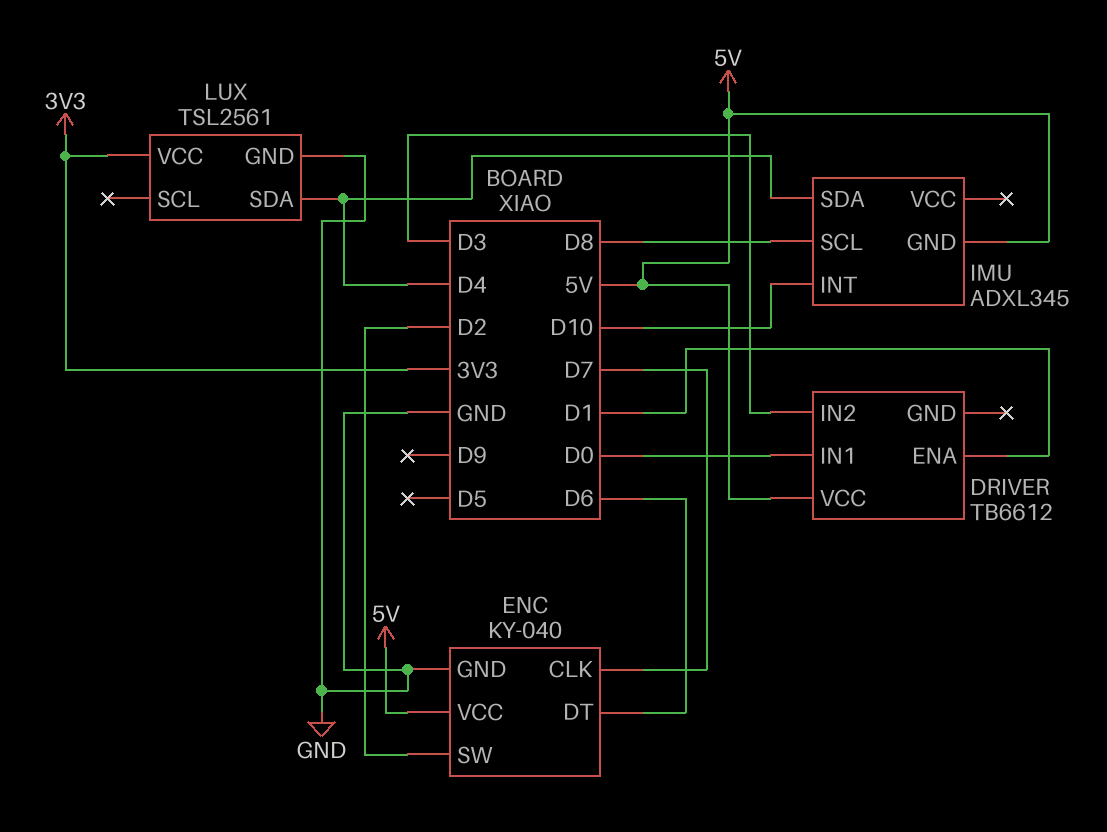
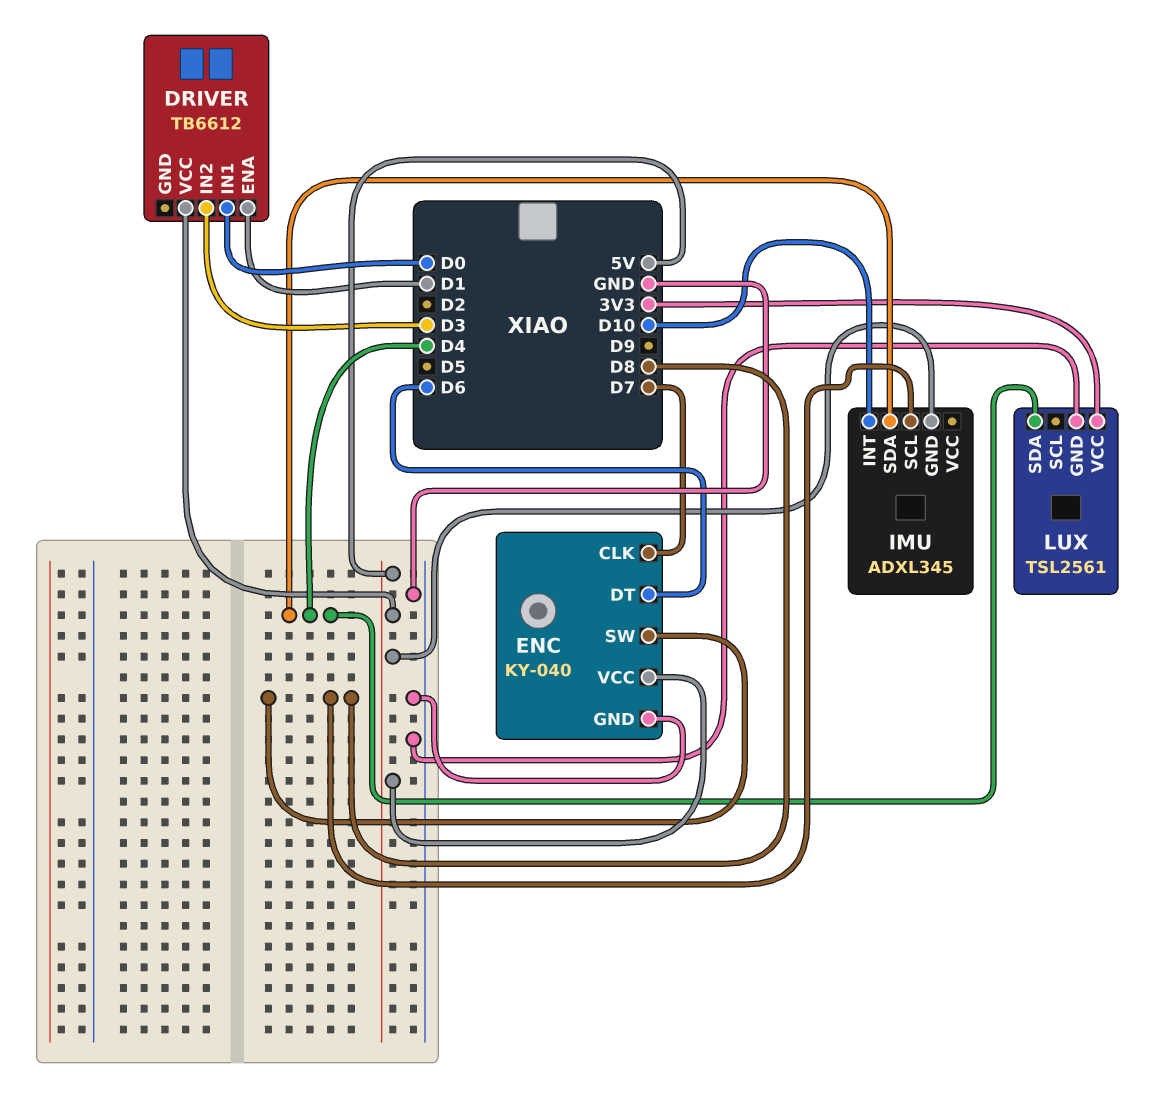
ENC pin SW: D2 -> D8

